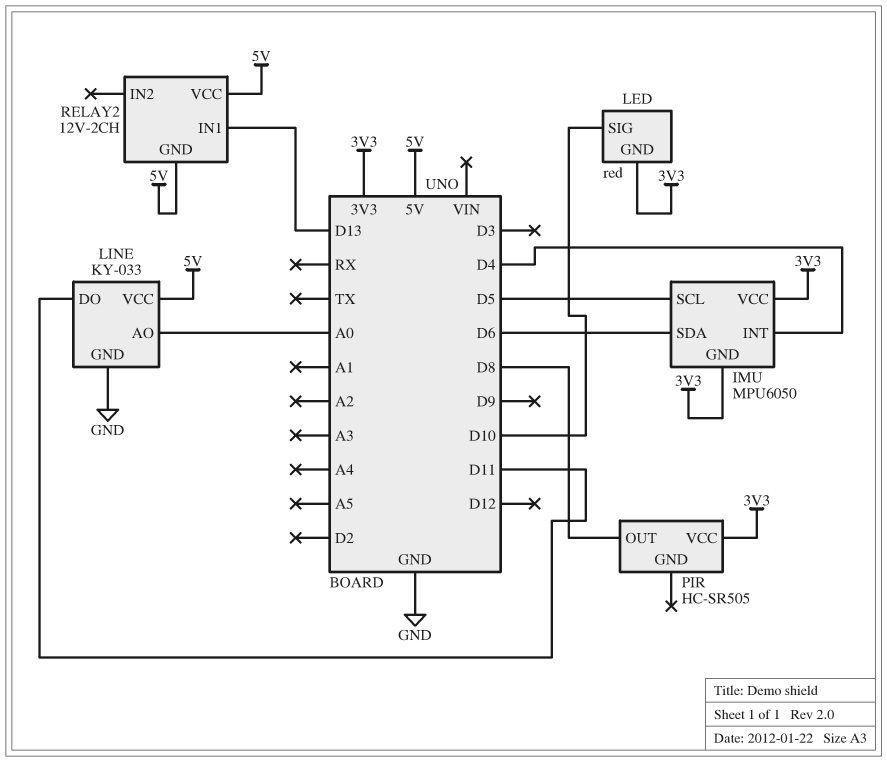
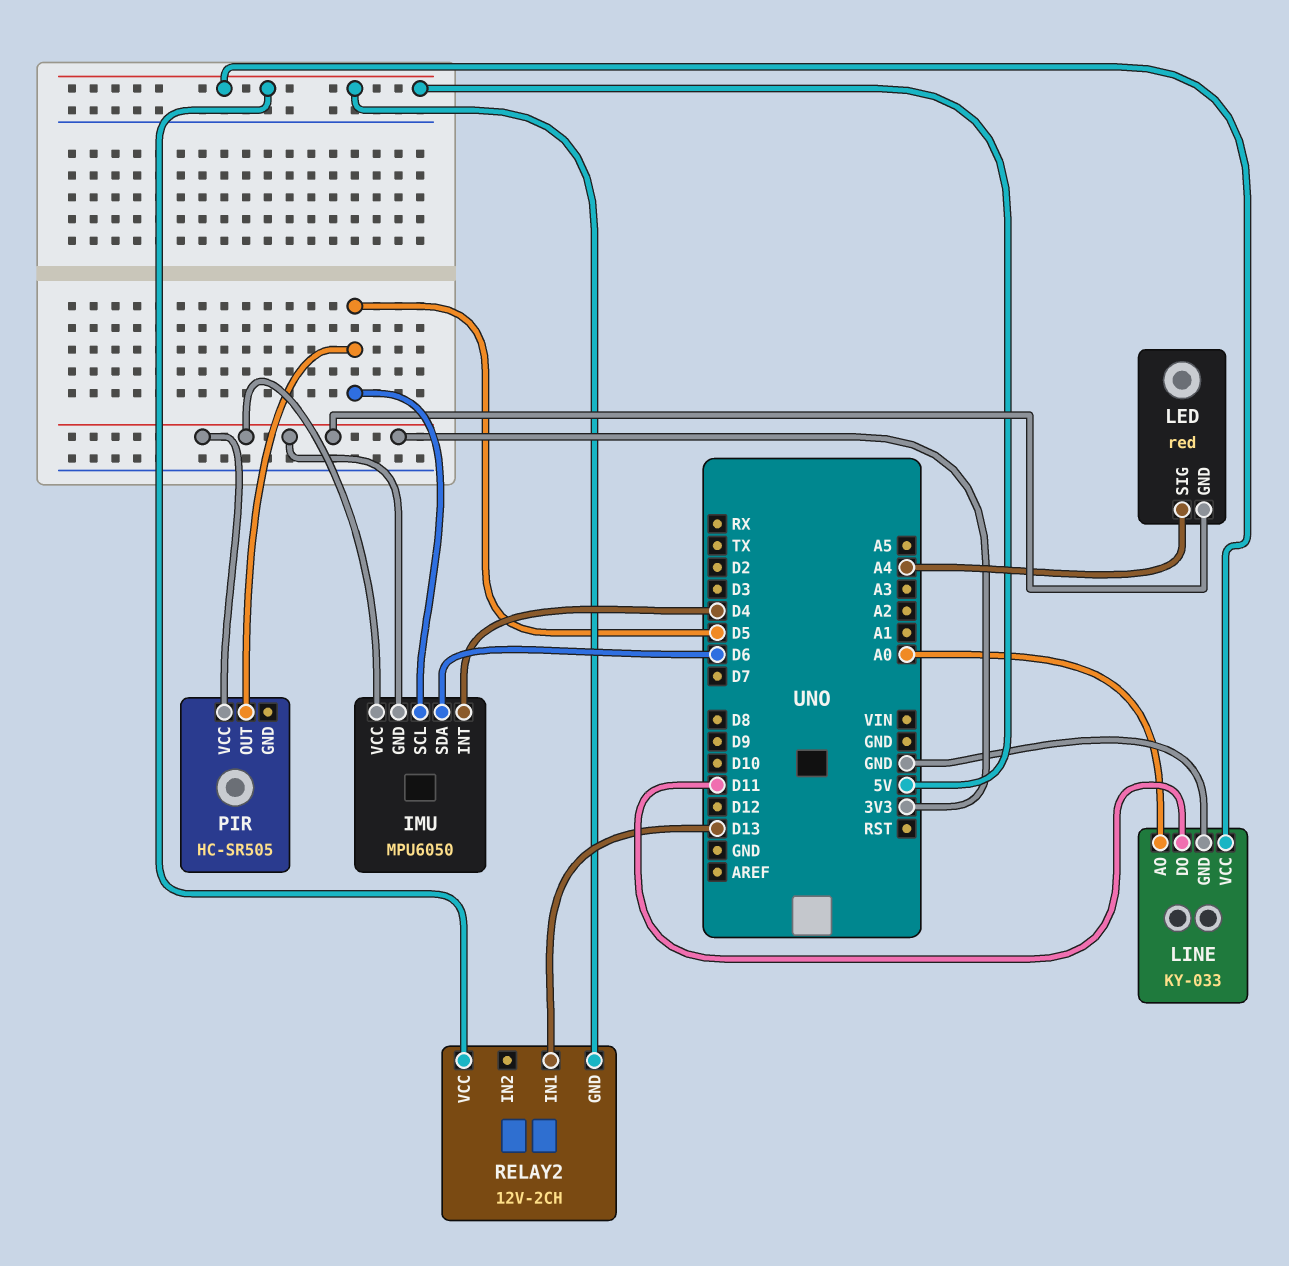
LED pin SIG: D10 -> A4
PIR pin OUT: D8 -> D5

